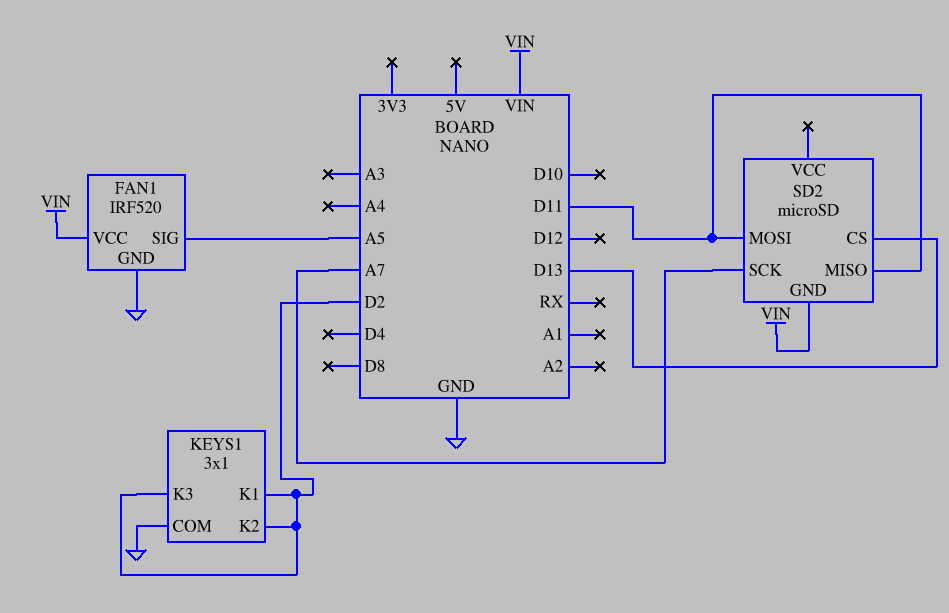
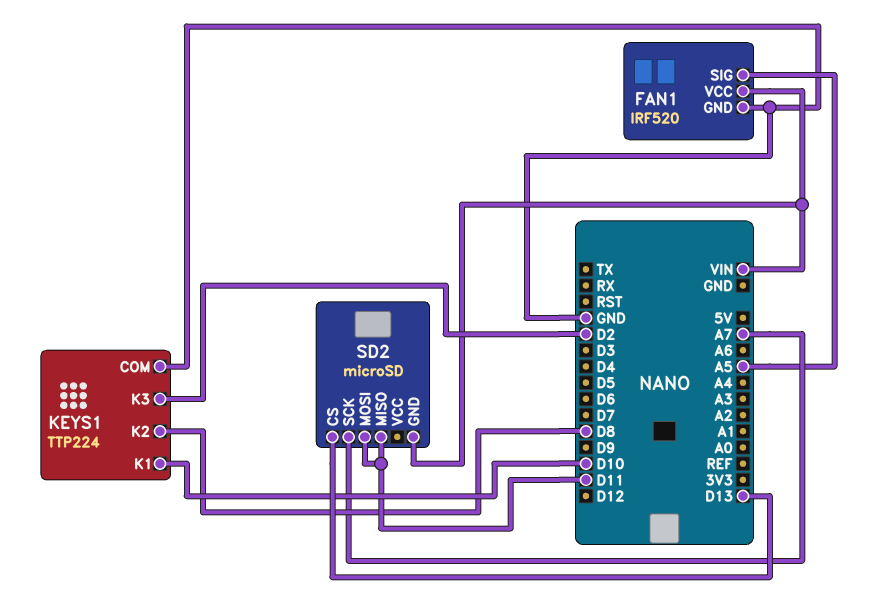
KEYS1: 3x1 -> TTP224
KEYS1 pin K1: D2 -> D10
KEYS1 pin K2: D2 -> D8

